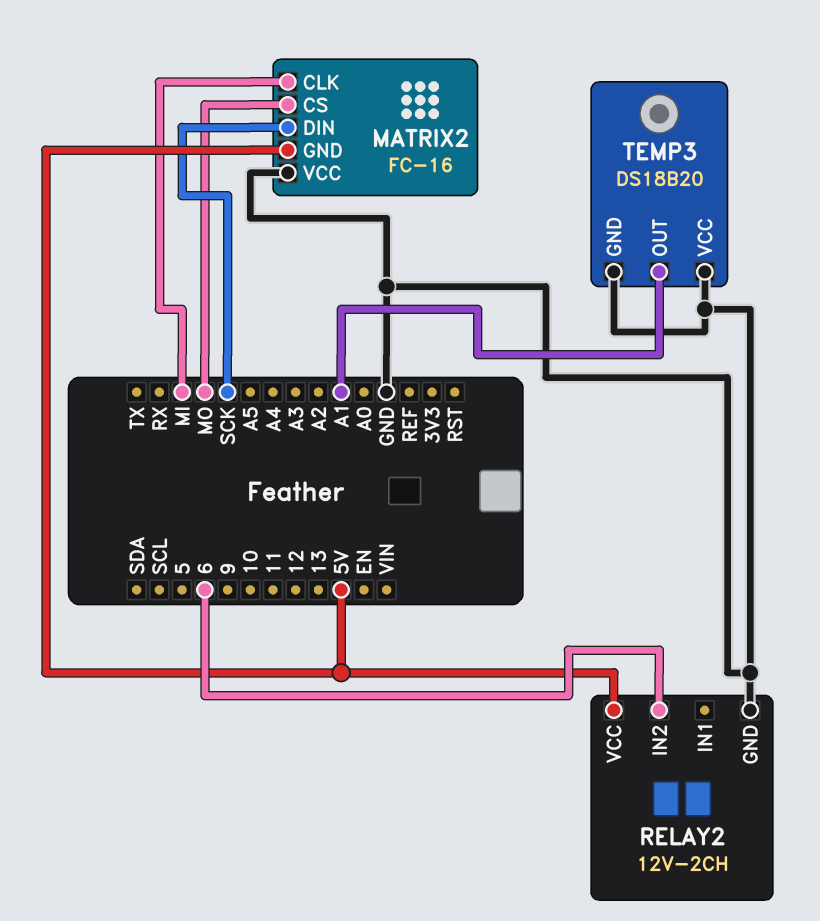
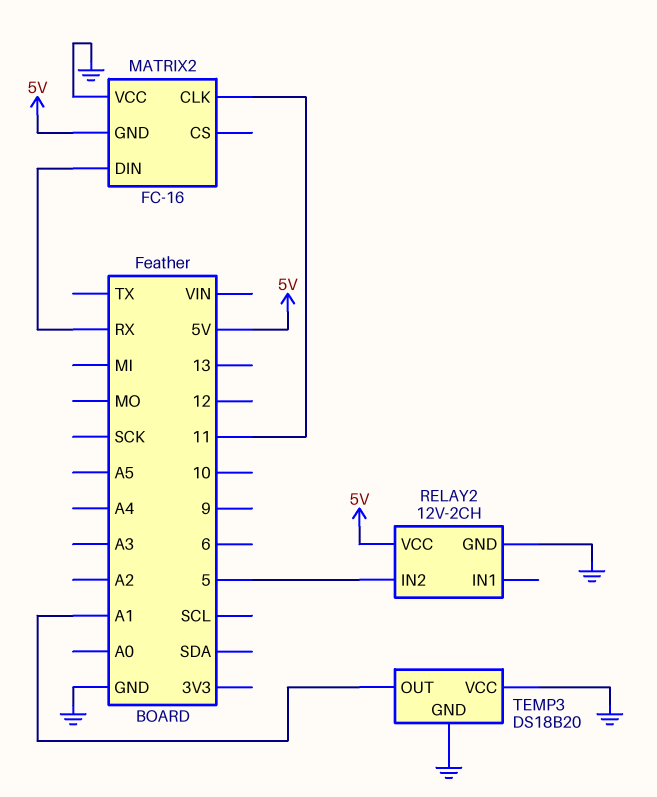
MATRIX2 pin CLK: MI -> 11
MATRIX2 pin CS: MO -> none
MATRIX2 pin DIN: SCK -> RX
RELAY2 pin IN2: 6 -> 5

